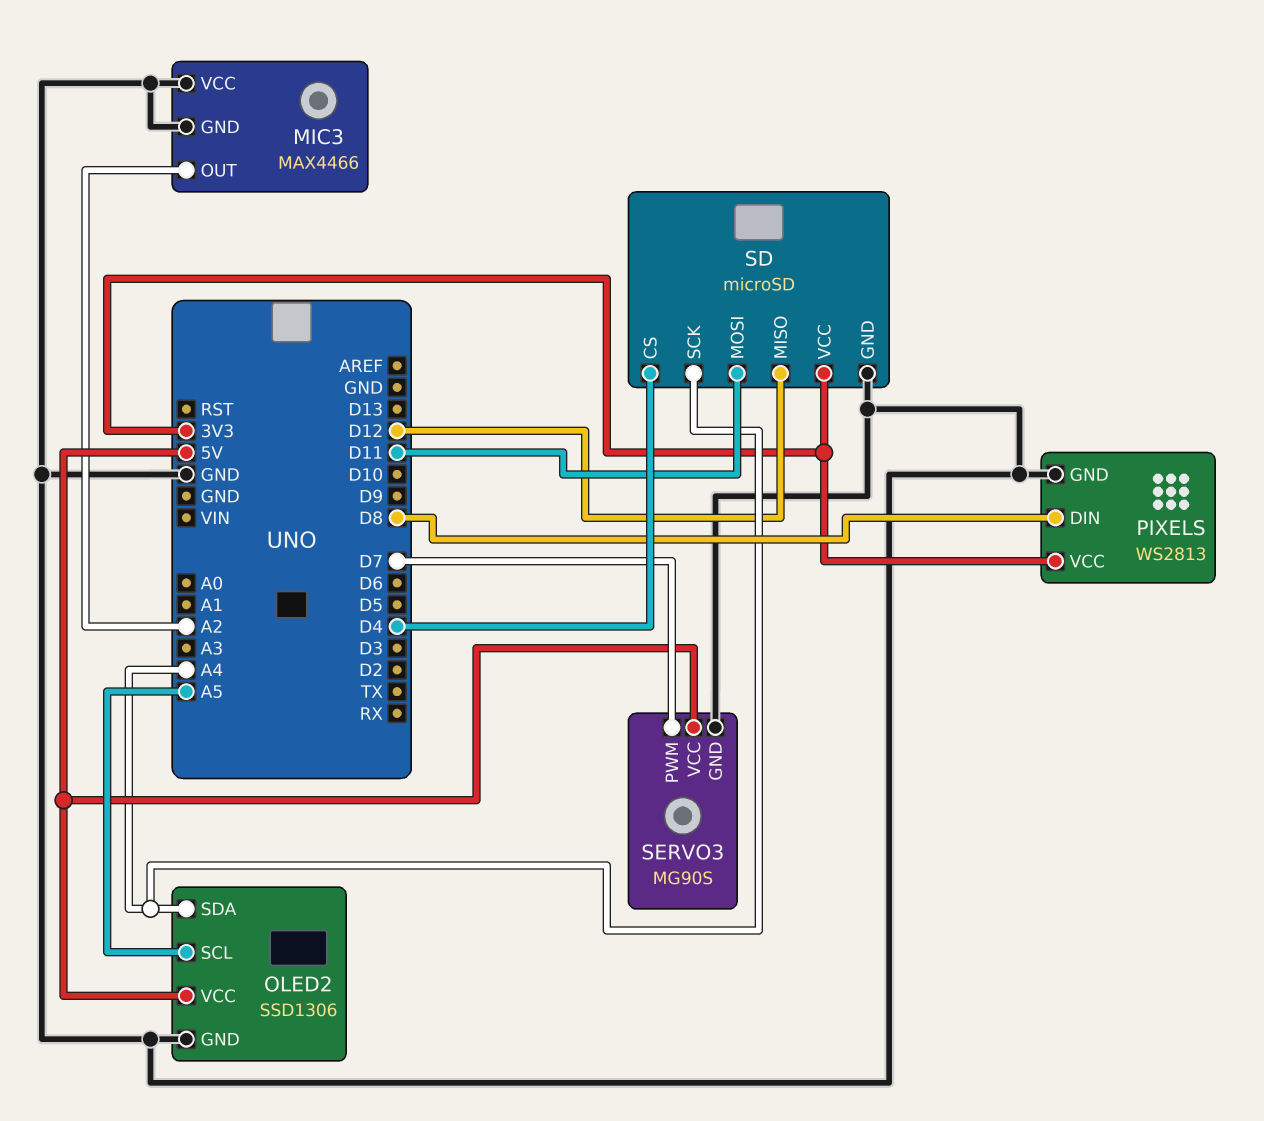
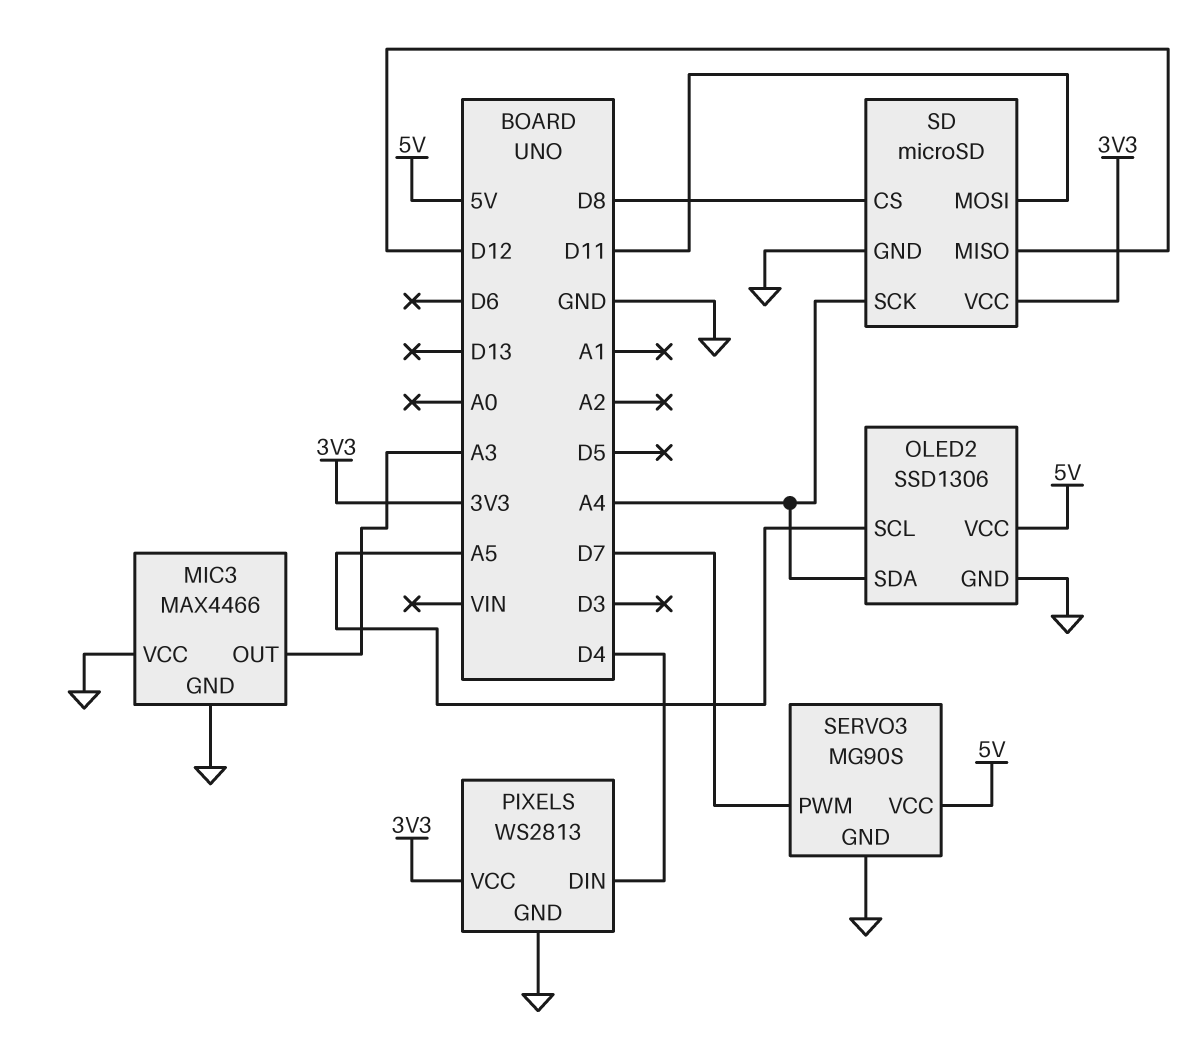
MIC3 pin OUT: A2 -> A3
PIXELS pin DIN: D8 -> D4
SD pin CS: D4 -> D8

